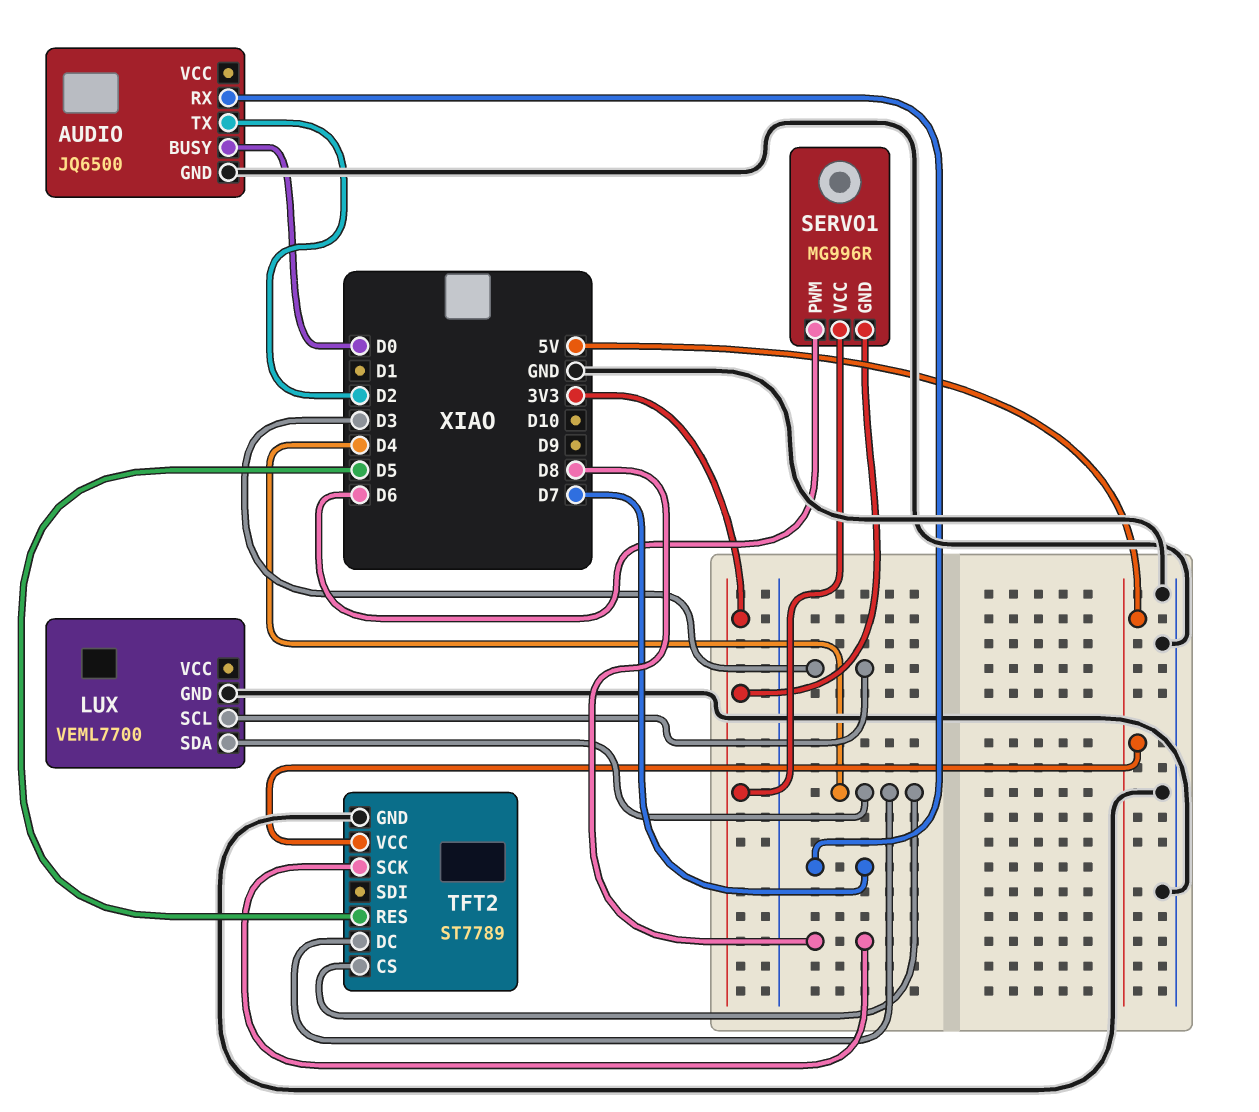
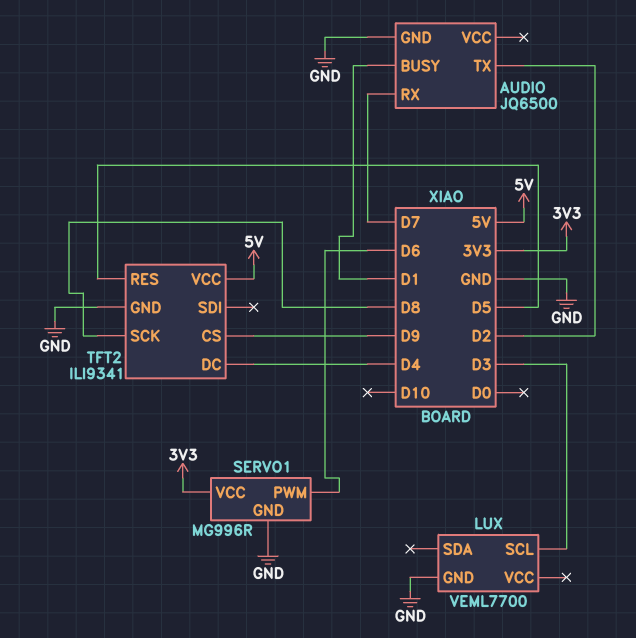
AUDIO pin BUSY: D0 -> D1
LUX pin SDA: D4 -> none
SERVO1 pin GND: 3V3 -> GND
TFT2: ST7789 -> ILI9341
TFT2 pin CS: D4 -> D9

